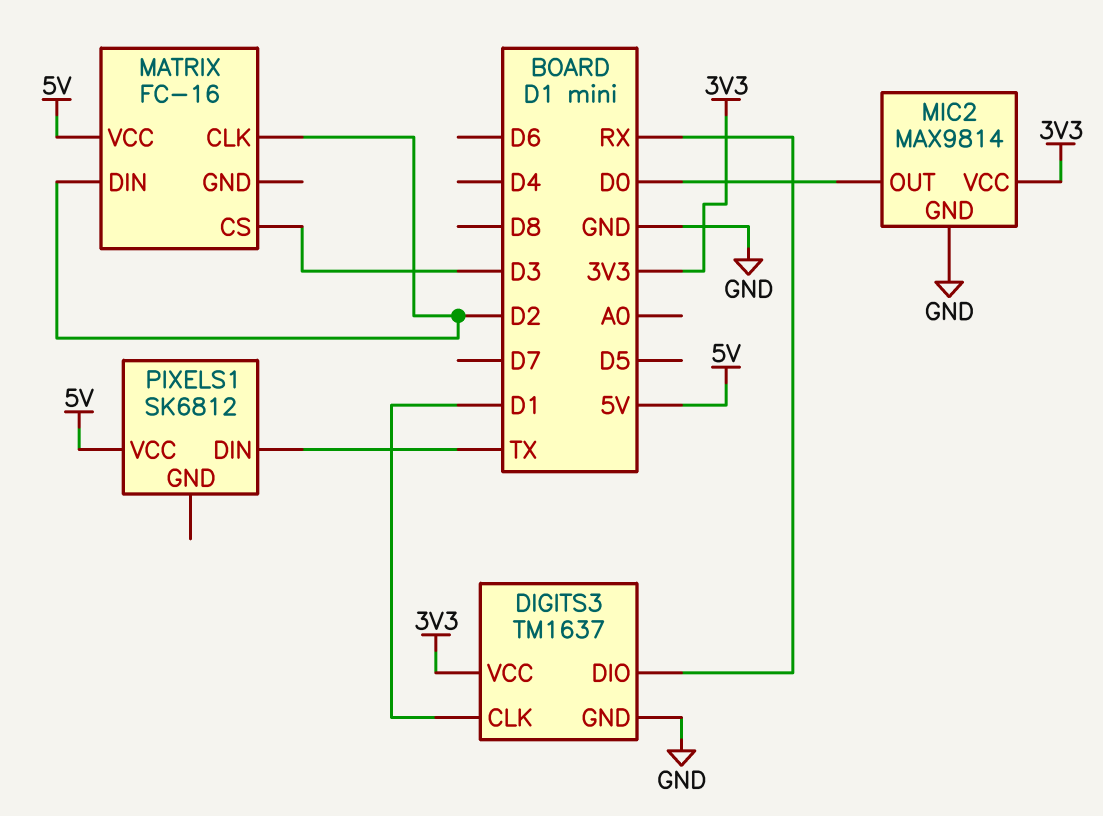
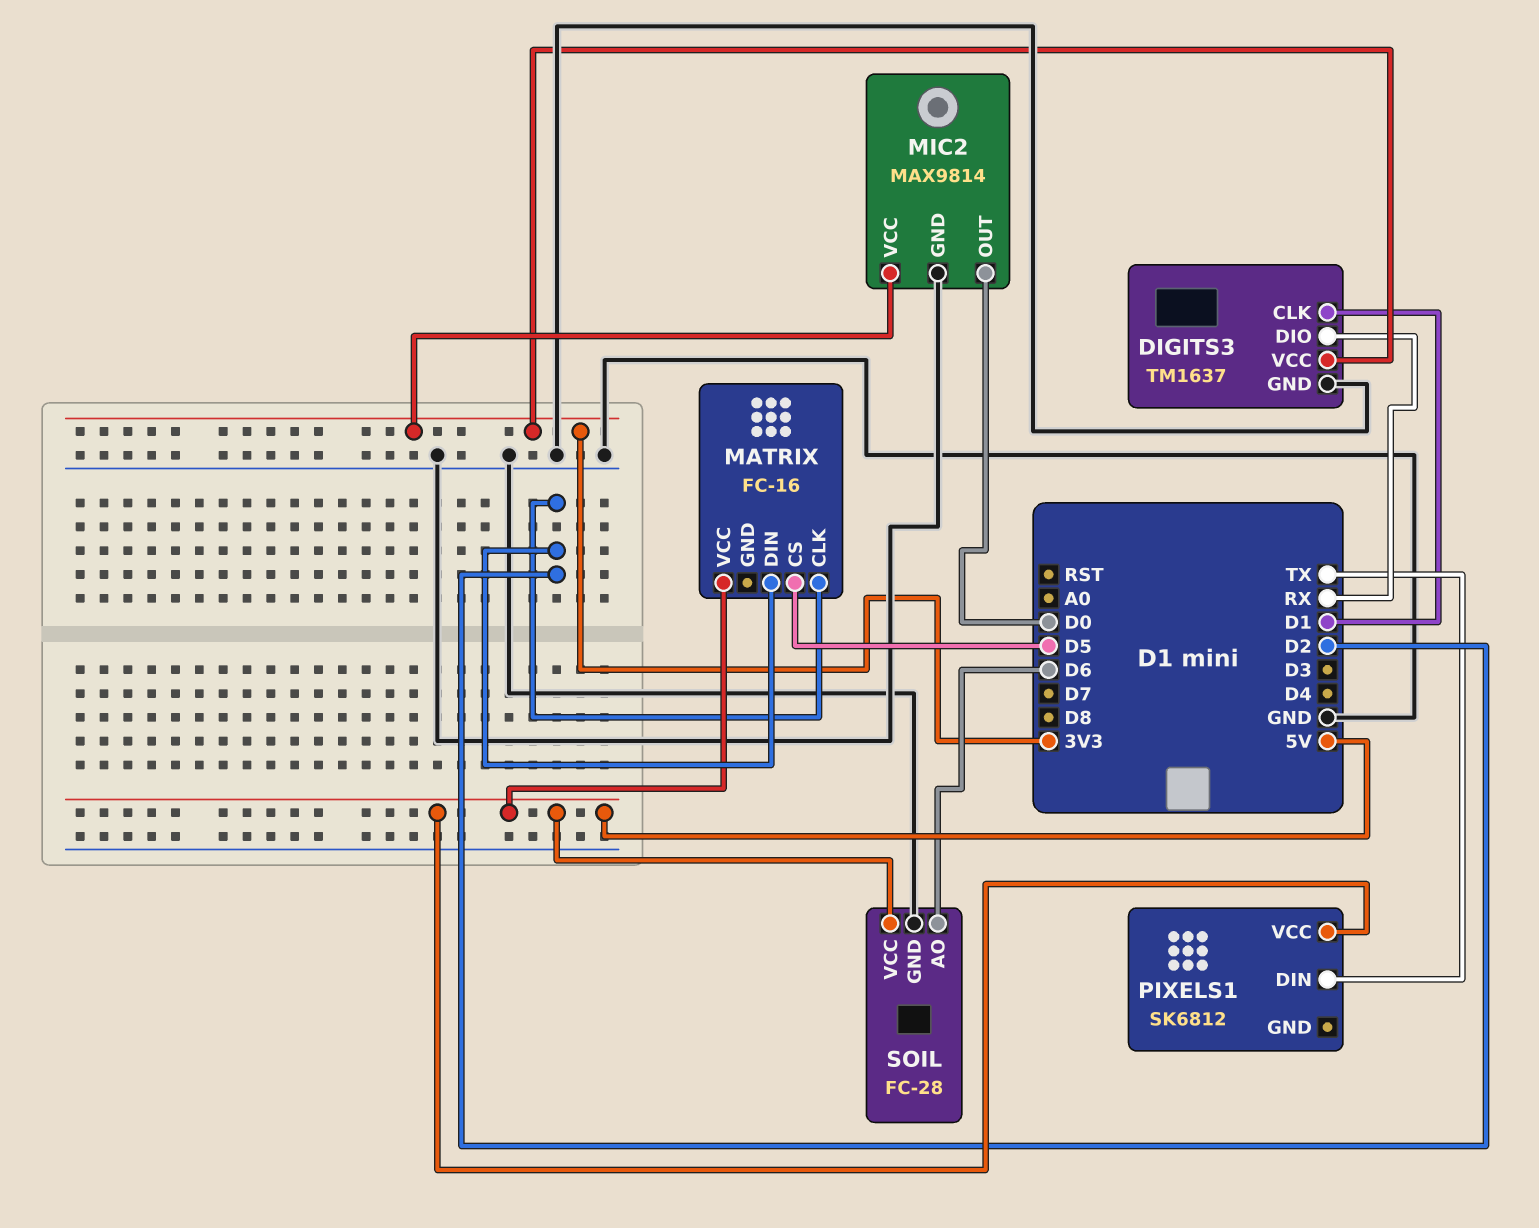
MATRIX pin CS: D3 -> D5
SOIL: none -> FC-28
SOIL pin AO: none -> D6
SOIL pin GND: none -> GND
SOIL pin VCC: none -> 5V

